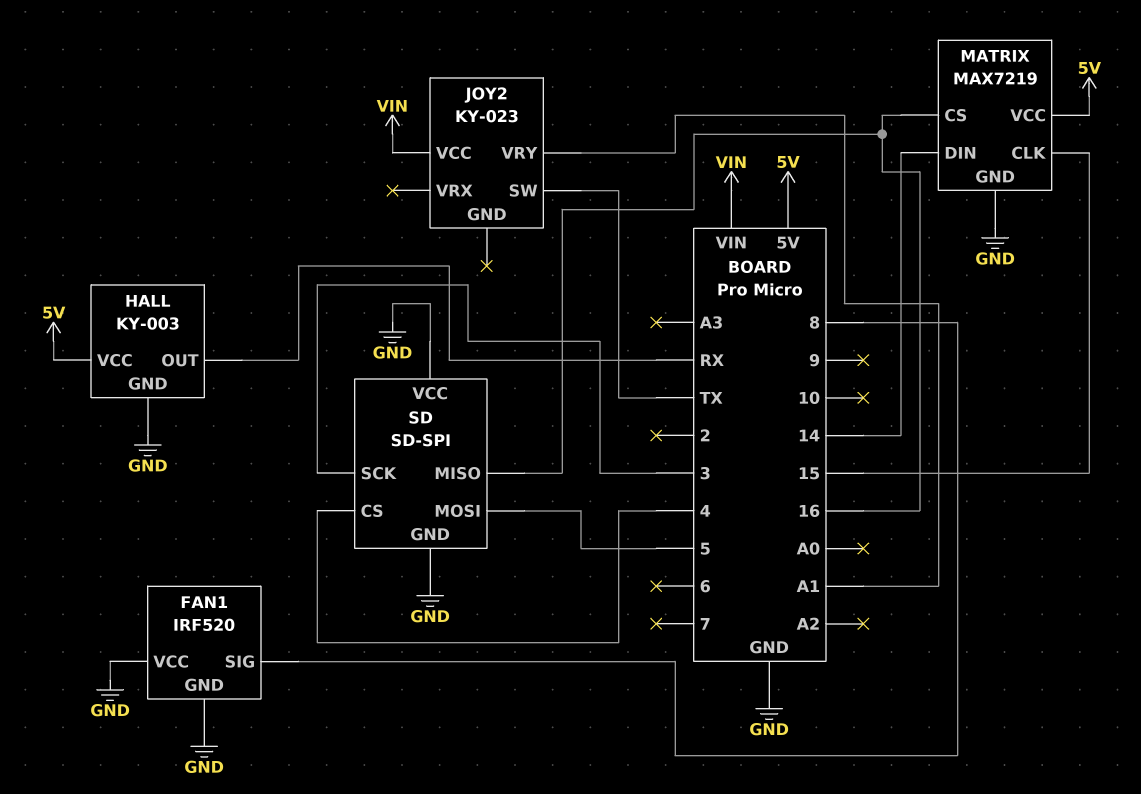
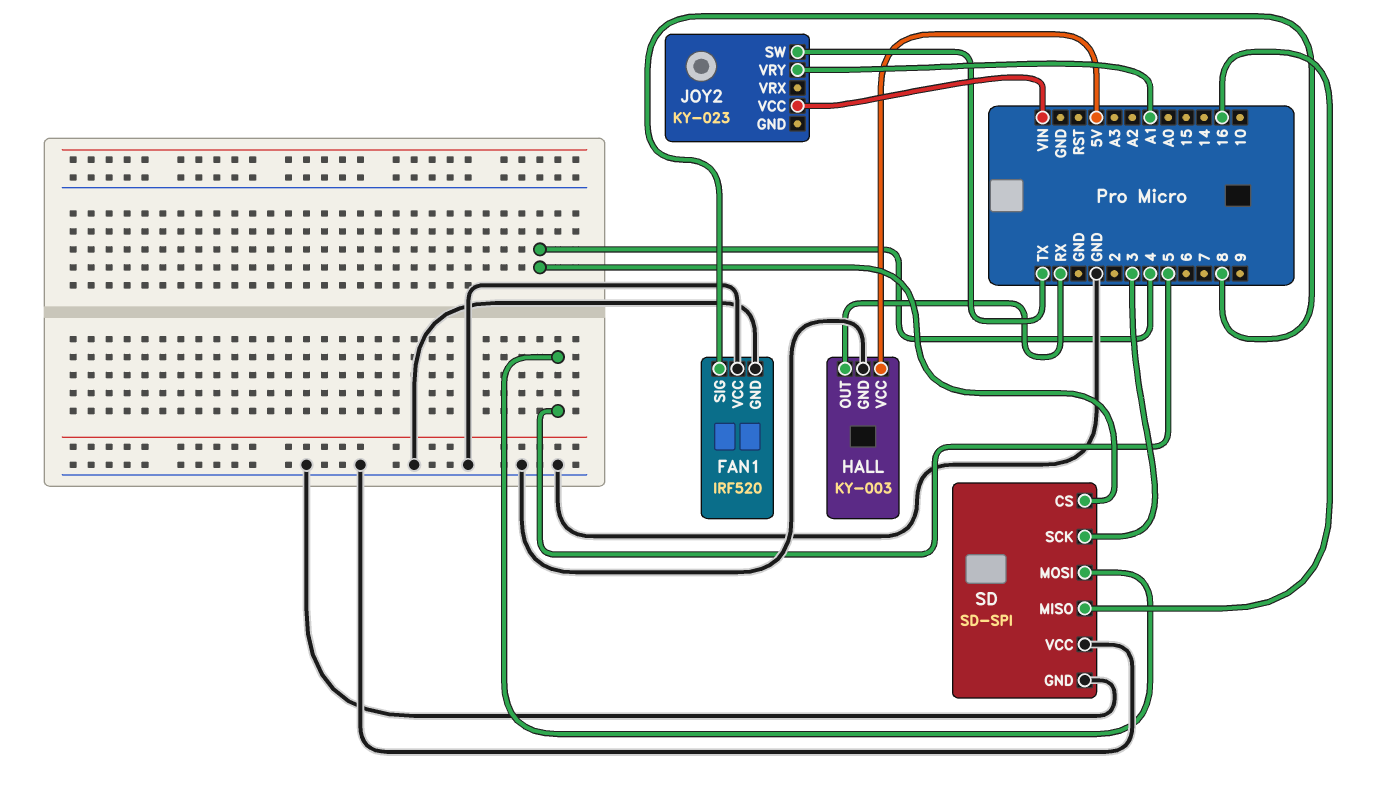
MATRIX: MAX7219 -> none
MATRIX pin CLK: 15 -> none
MATRIX pin CS: 16 -> none
MATRIX pin DIN: 14 -> none
MATRIX pin GND: GND -> none
MATRIX pin VCC: 5V -> none

